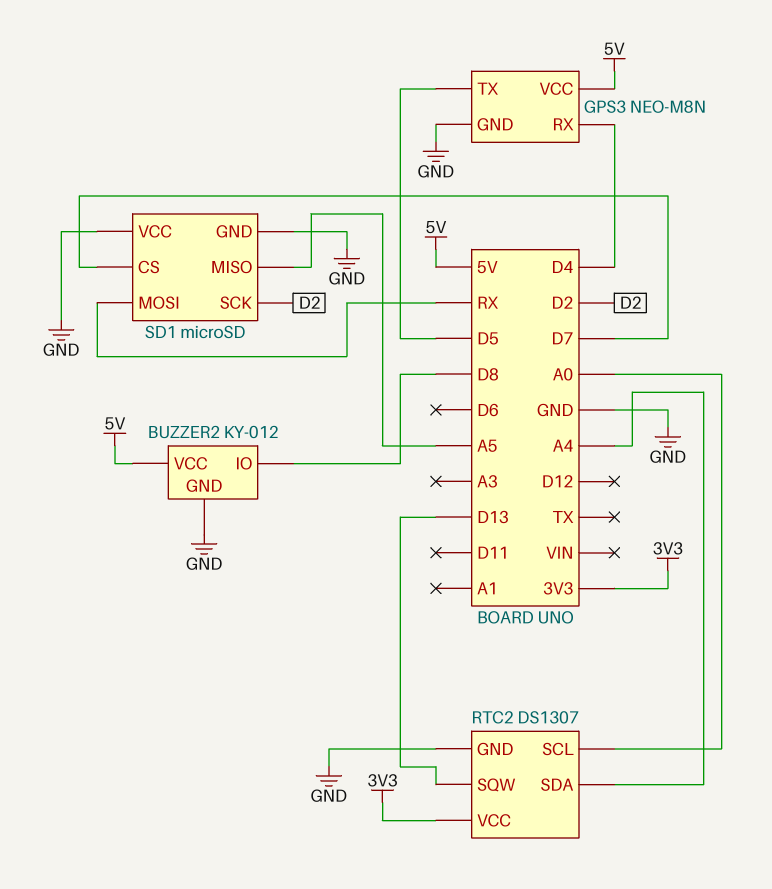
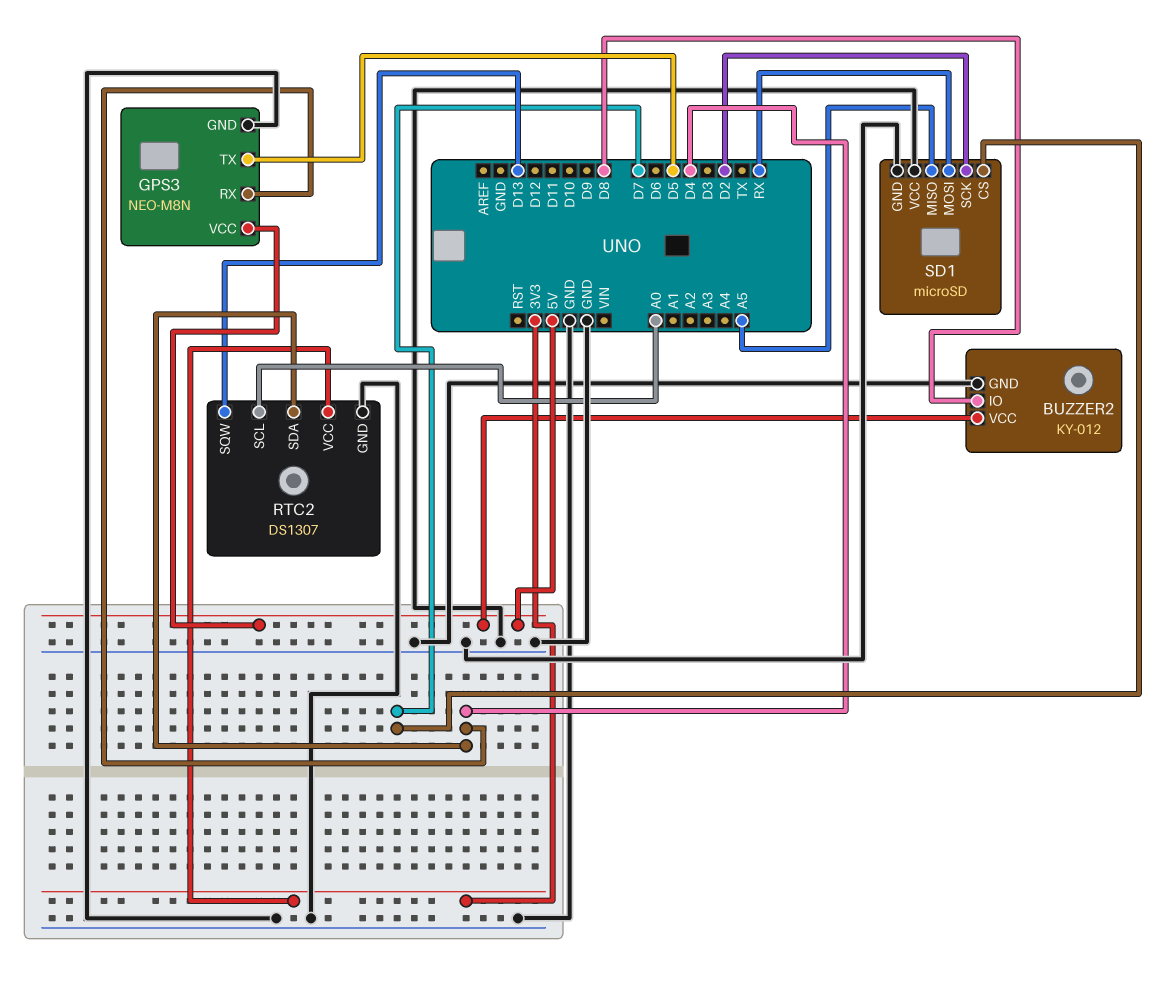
RTC2 pin SDA: A4 -> D4

